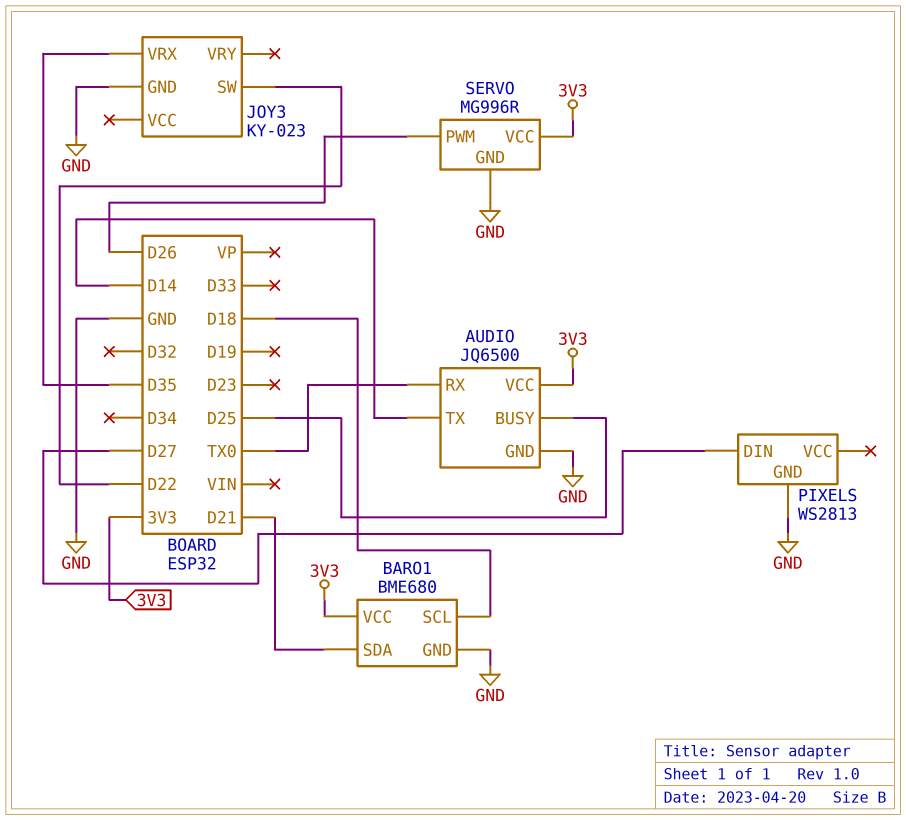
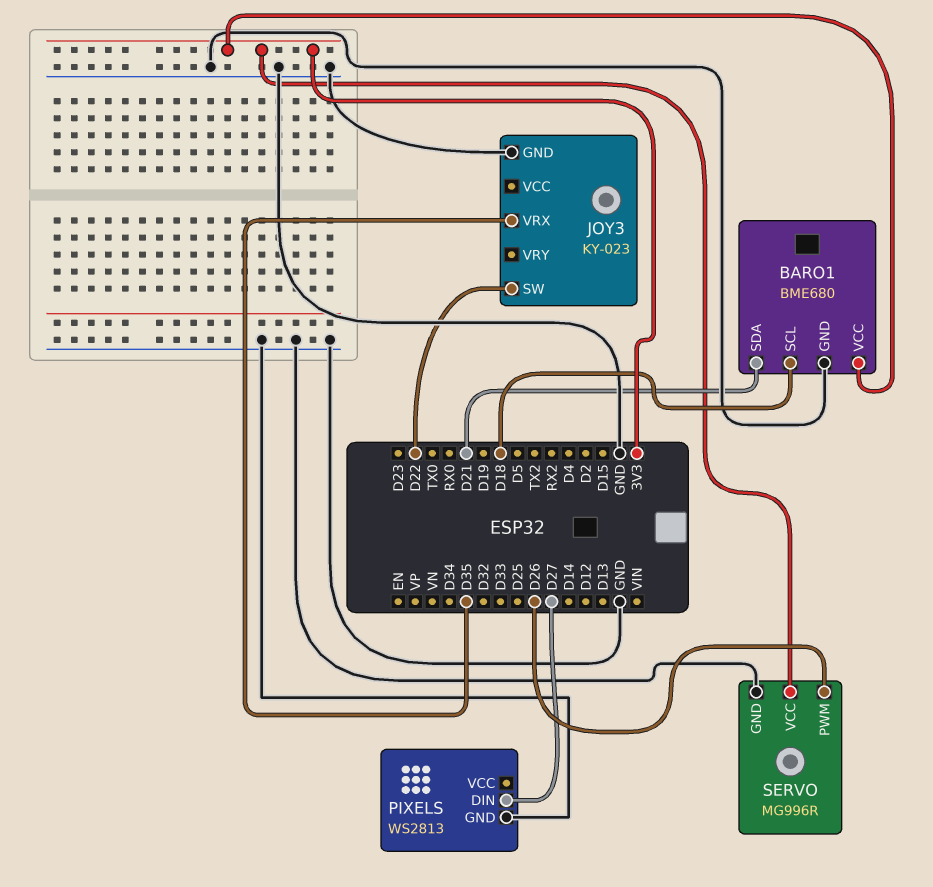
AUDIO: JQ6500 -> none
AUDIO pin BUSY: D25 -> none
AUDIO pin GND: GND -> none
AUDIO pin RX: TX0 -> none
AUDIO pin TX: D14 -> none
AUDIO pin VCC: 3V3 -> none

